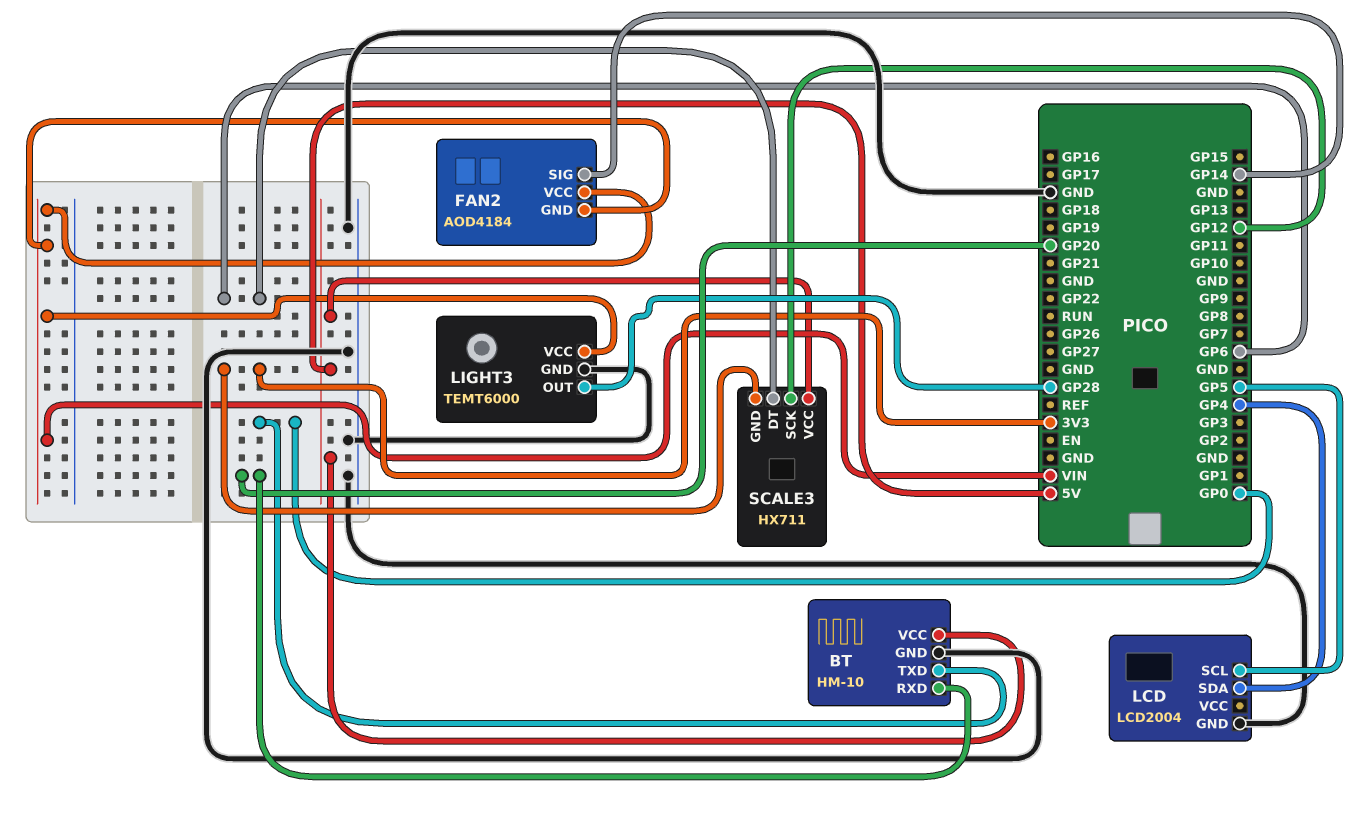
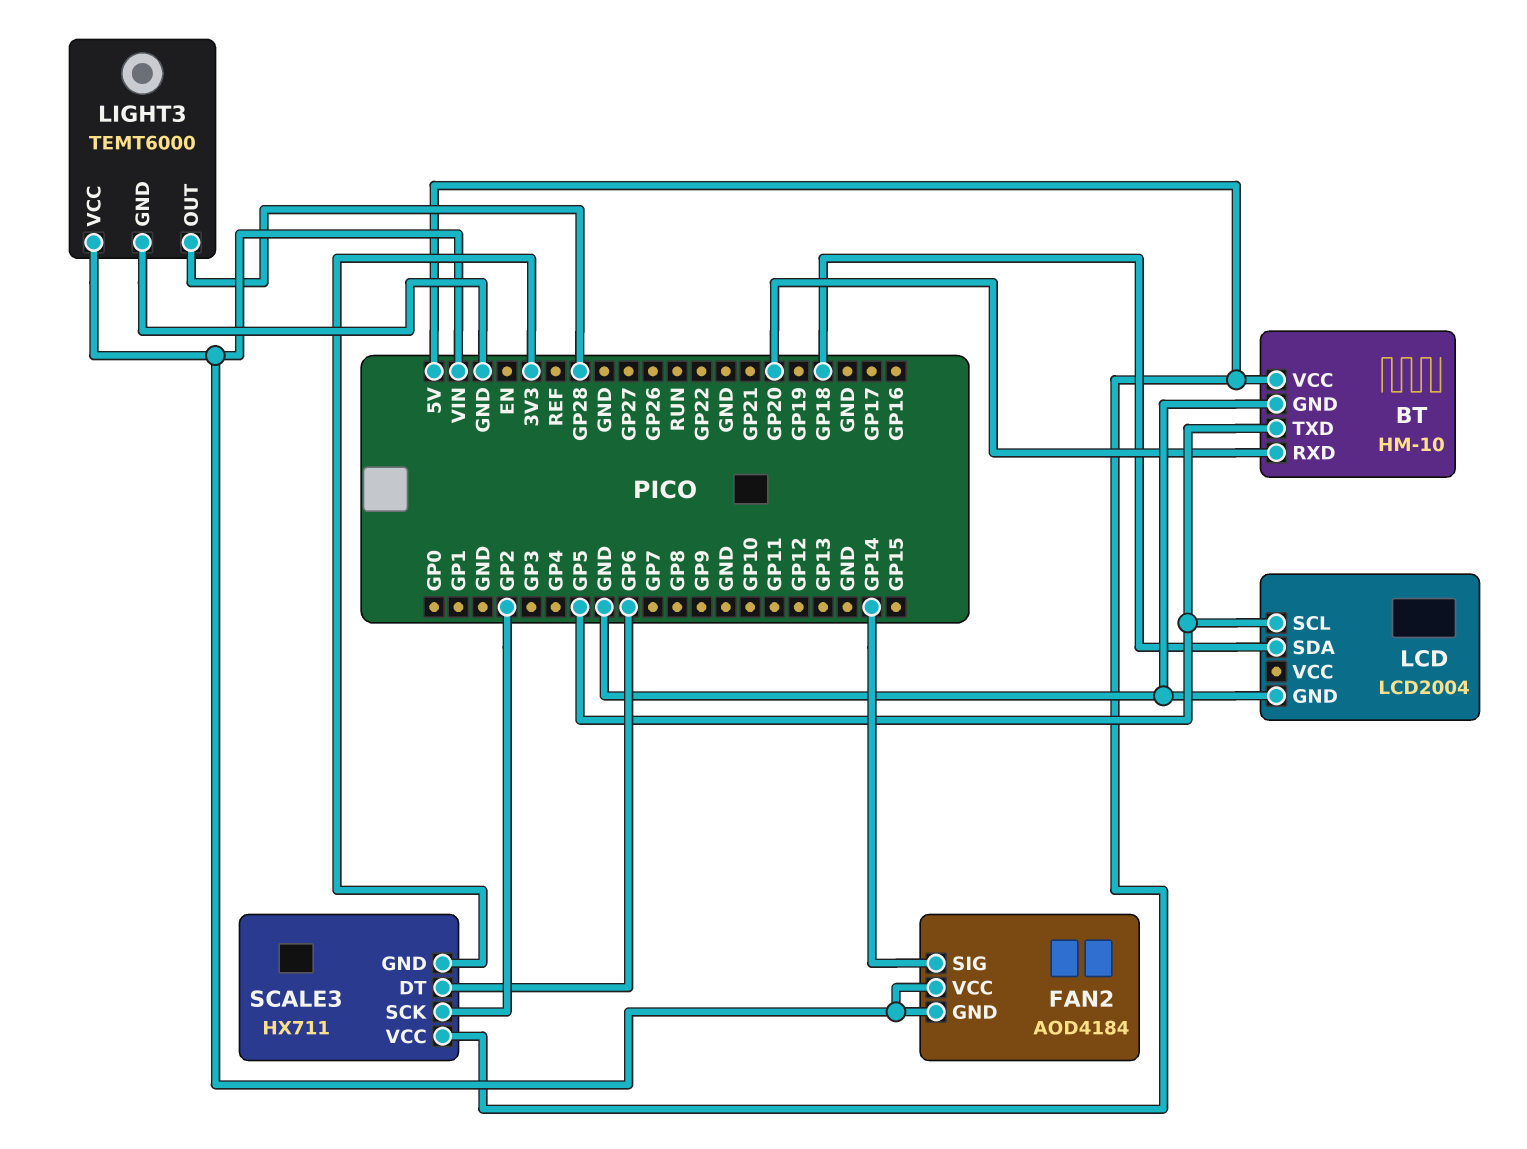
BT pin TXD: GP0 -> GP5
LCD pin SDA: GP4 -> GP18
SCALE3 pin SCK: GP12 -> GP2

